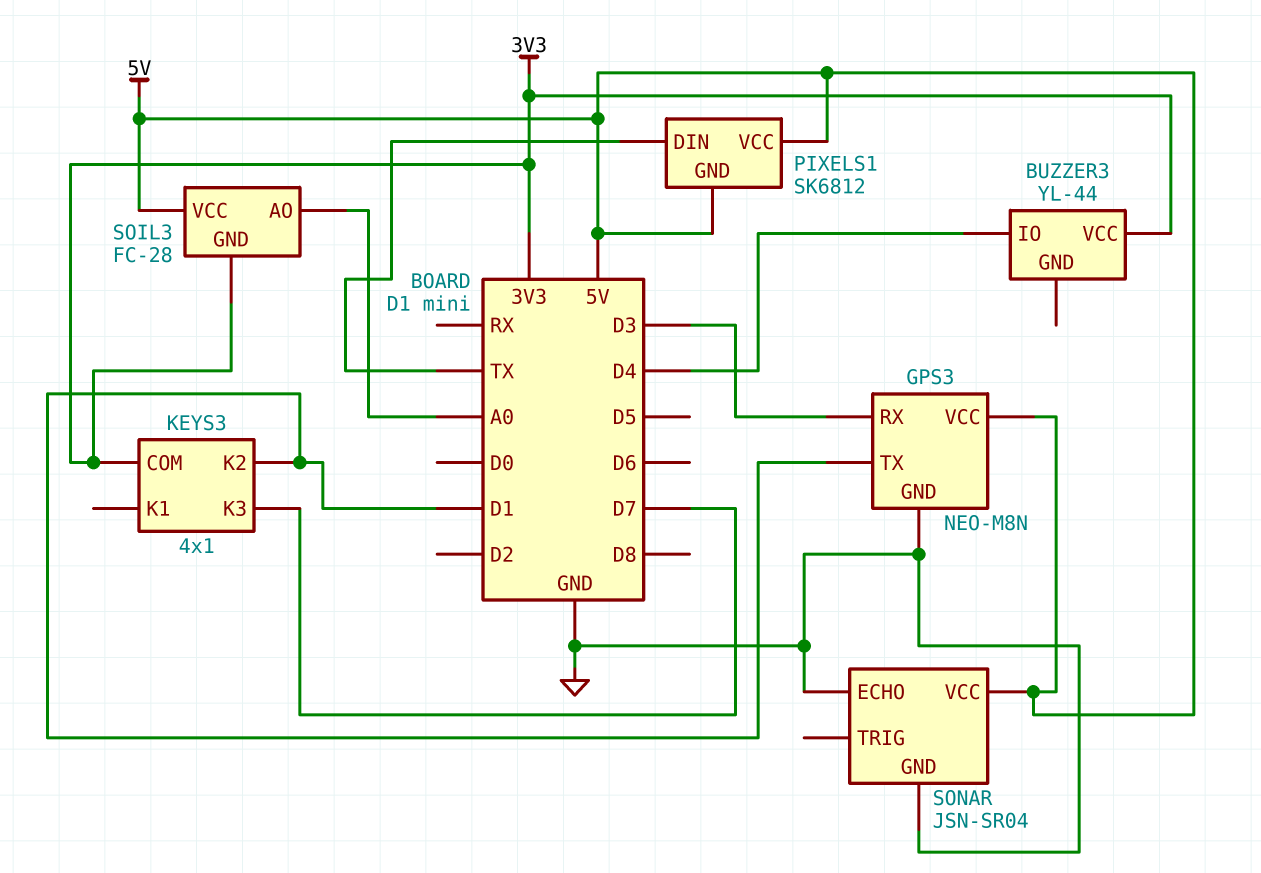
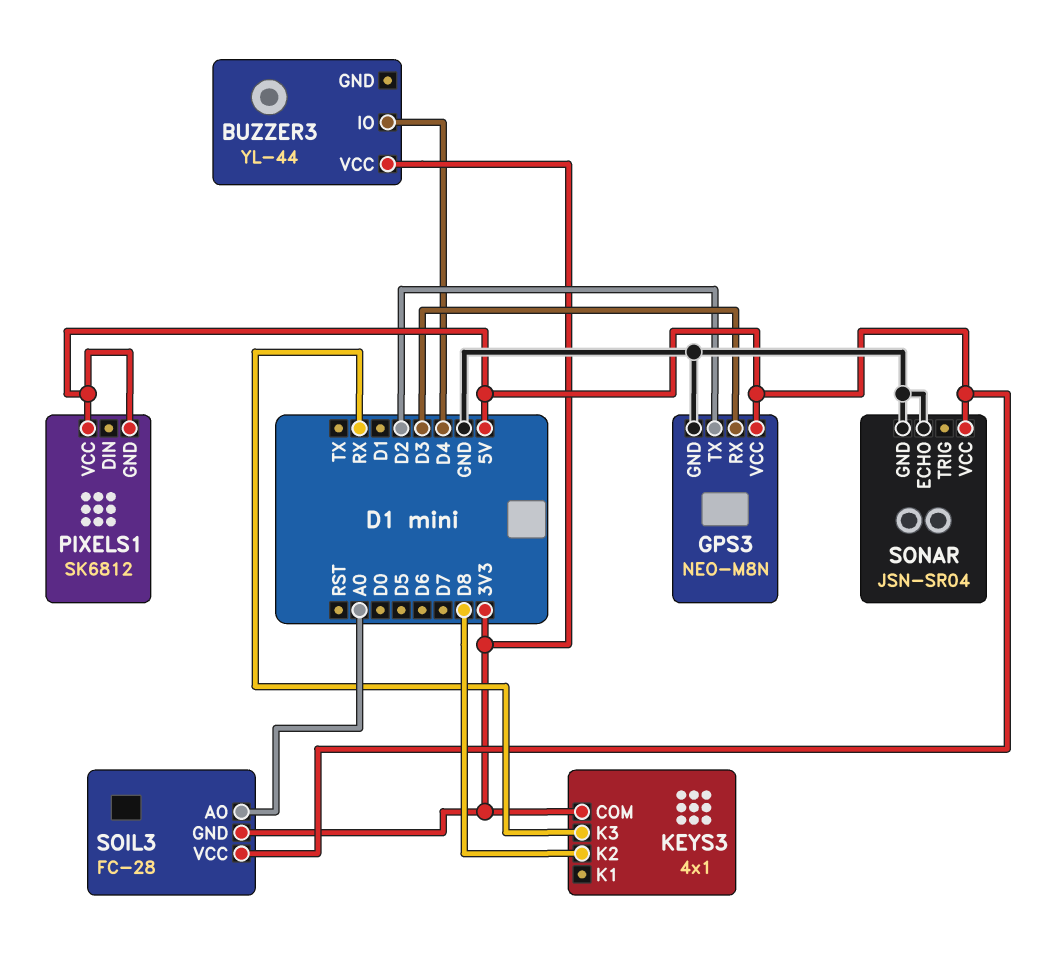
GPS3 pin TX: D1 -> D2
KEYS3 pin K2: D1 -> D8
KEYS3 pin K3: D7 -> RX
PIXELS1 pin DIN: TX -> none

